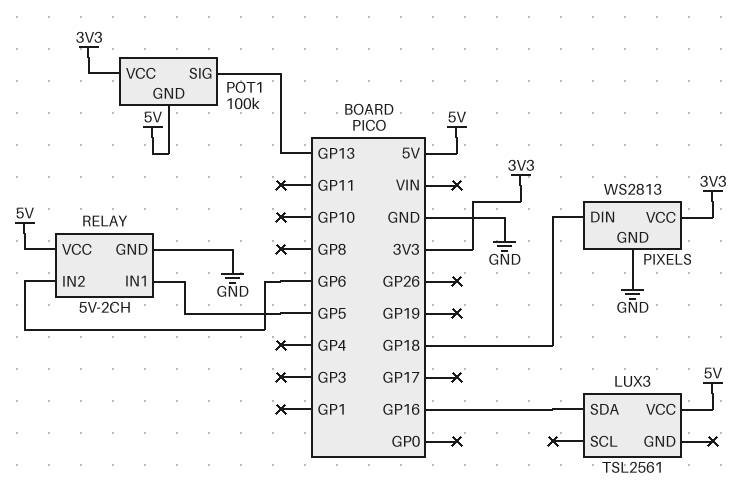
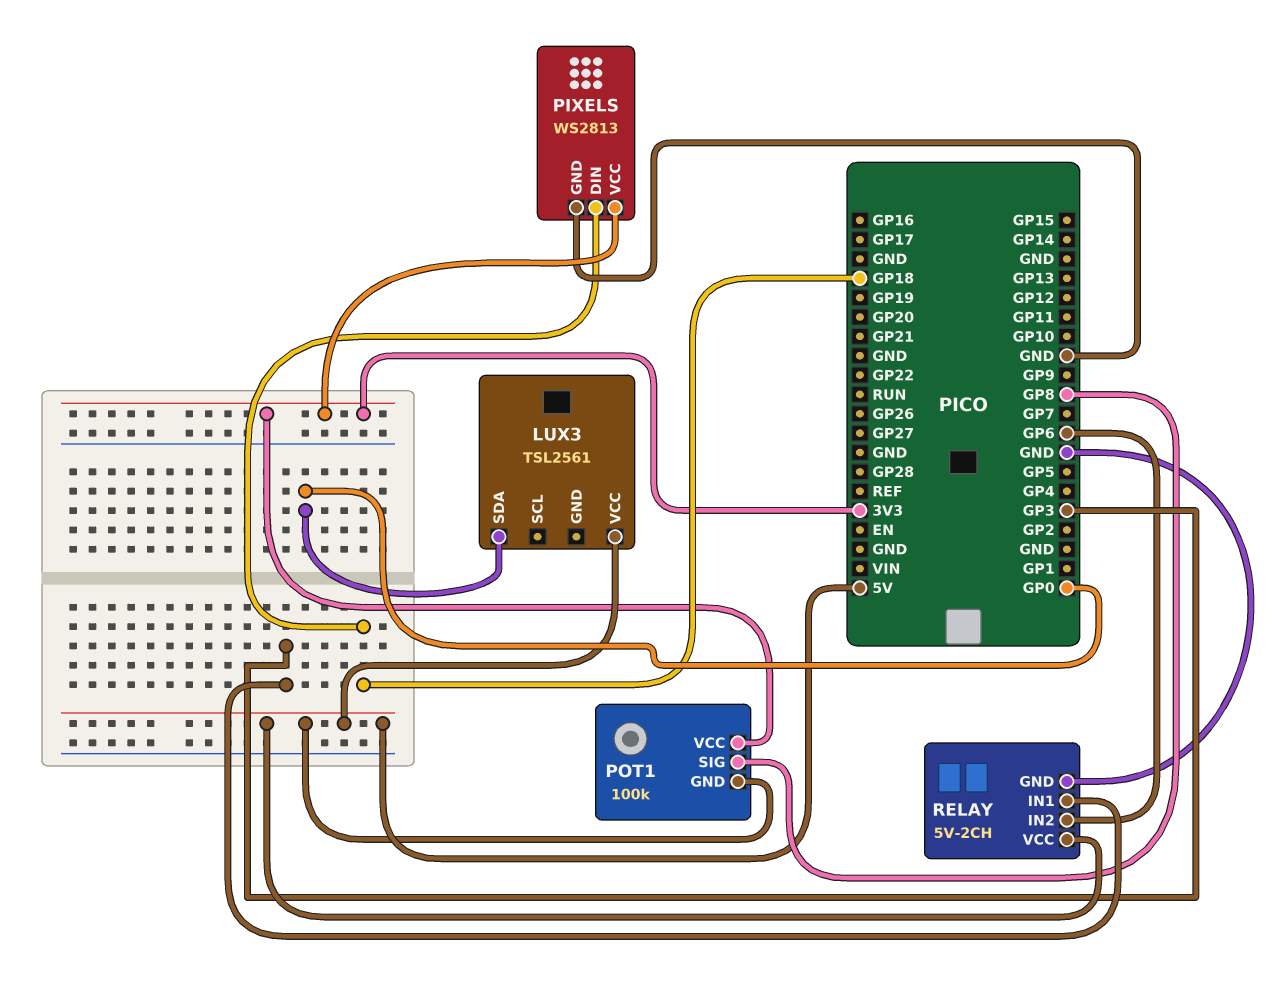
LUX3 pin SDA: GP16 -> GP0
POT1 pin SIG: GP13 -> GP8
RELAY pin IN1: GP5 -> GP3

